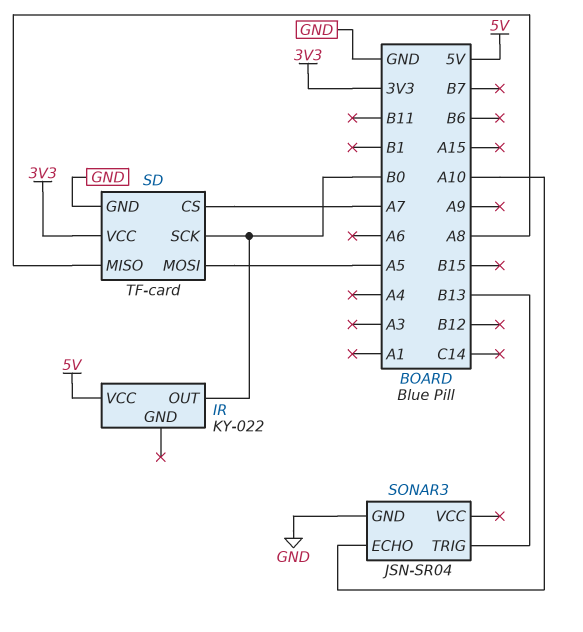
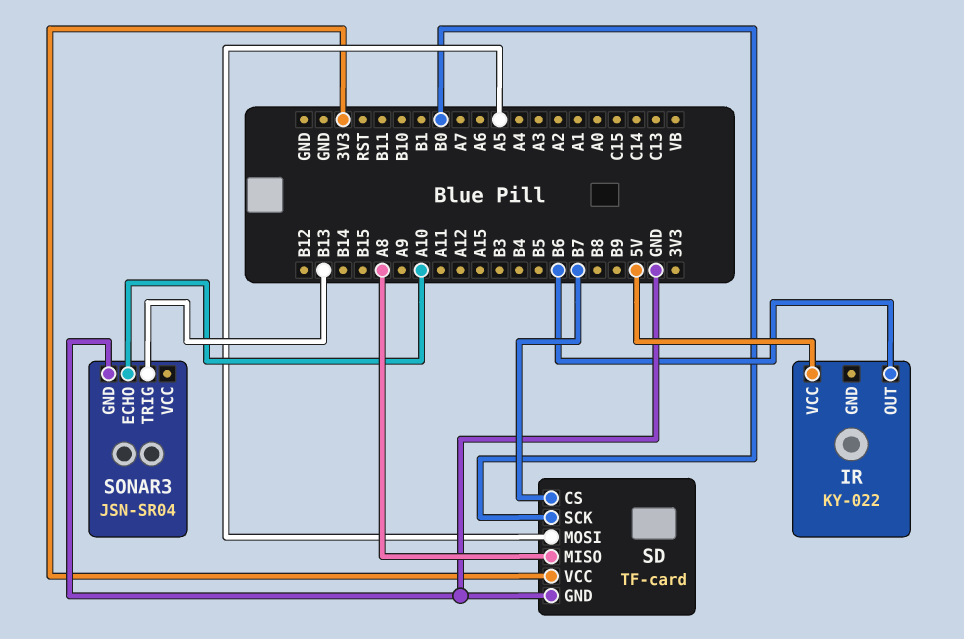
IR pin OUT: B0 -> B6
SD pin CS: A7 -> B7

